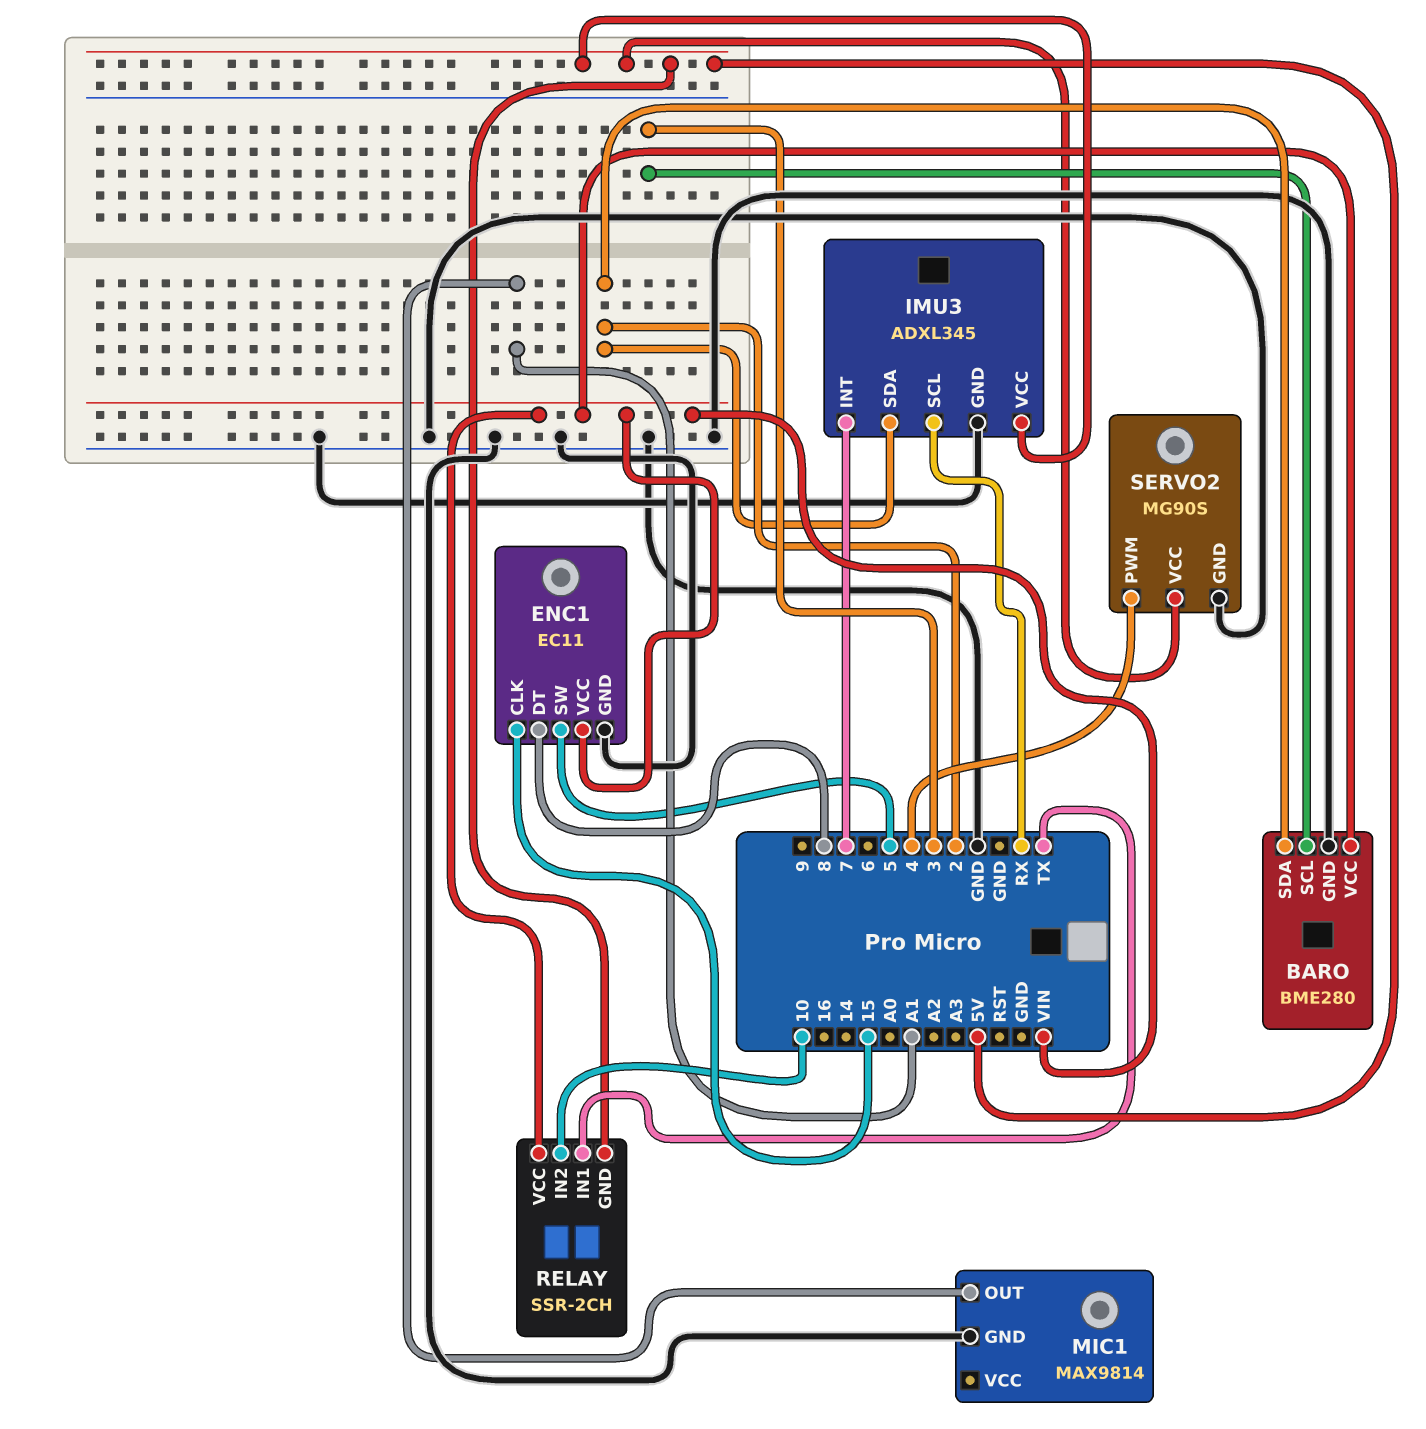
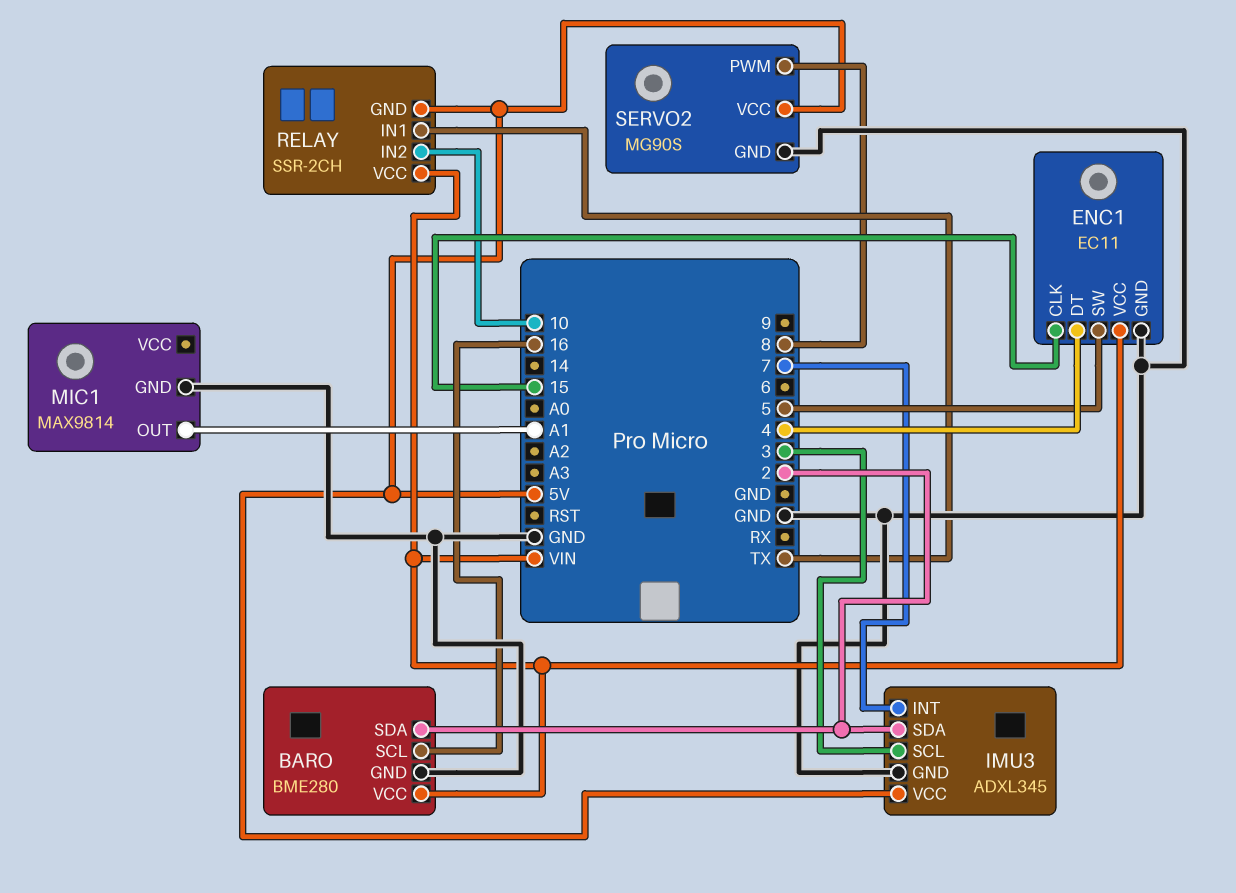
BARO pin SCL: 3 -> 16
ENC1 pin DT: 8 -> 4
IMU3 pin SCL: RX -> 3
SERVO2 pin PWM: 4 -> 8

